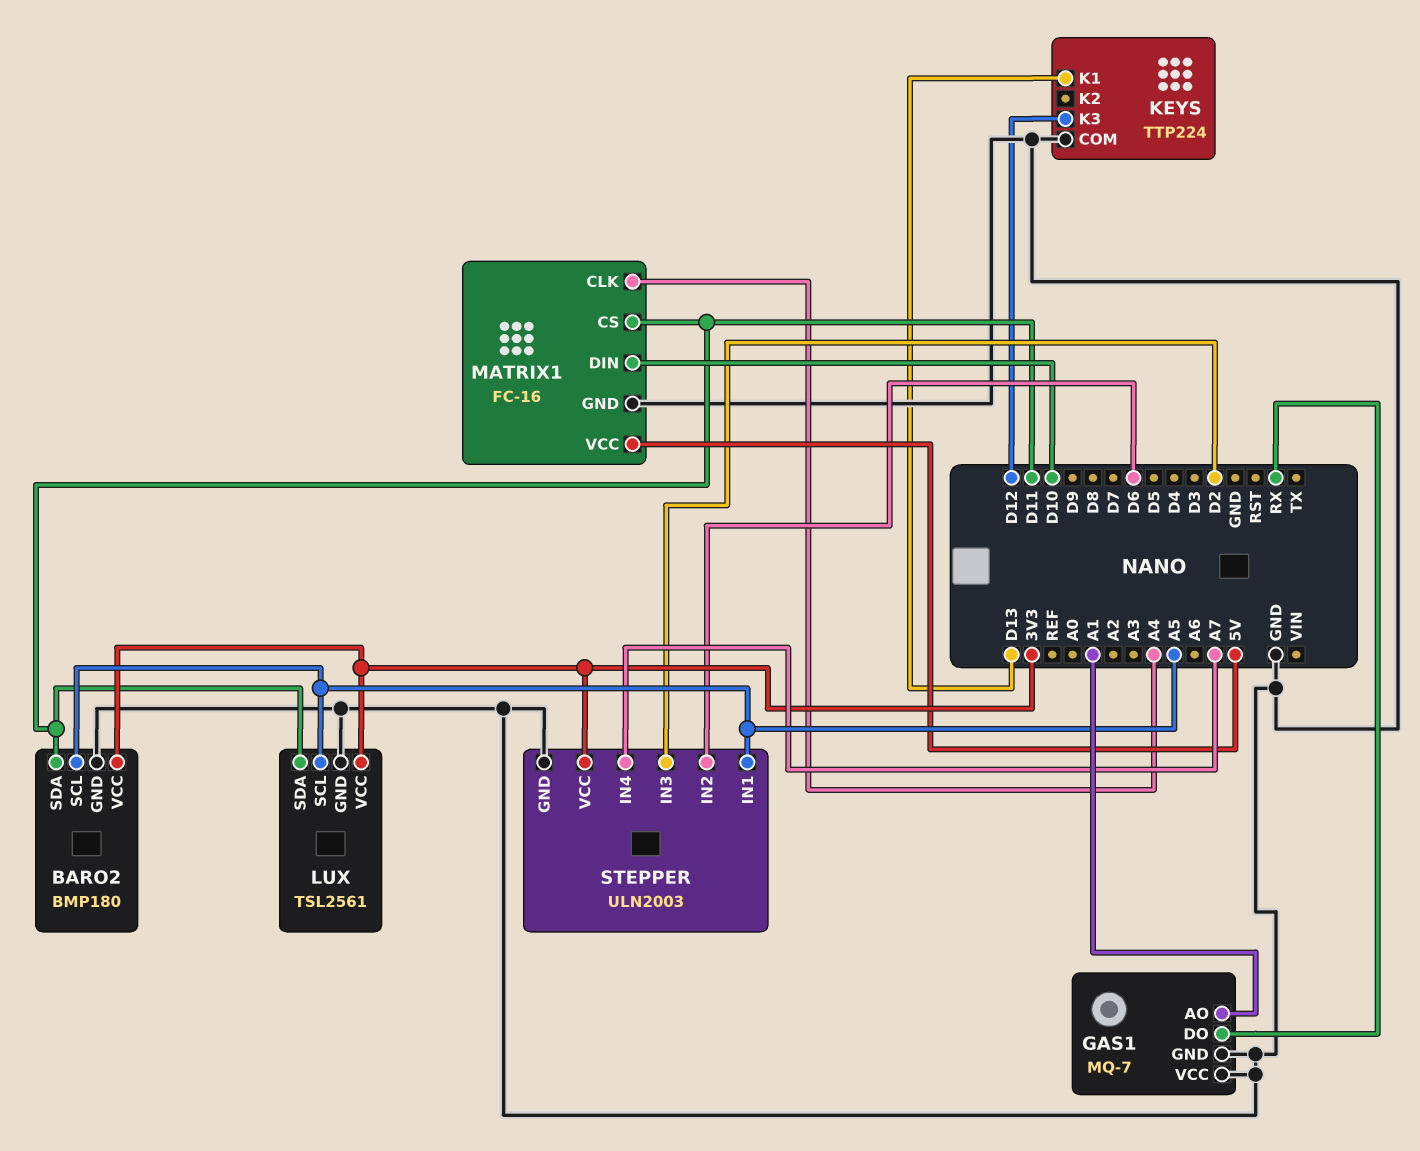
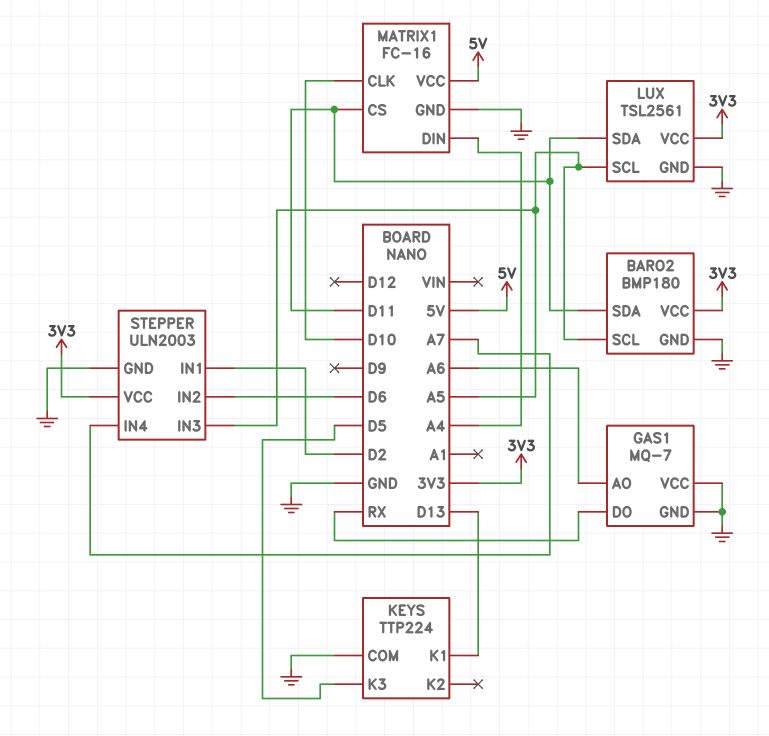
GAS1 pin AO: A1 -> A6
KEYS pin K3: D12 -> D5
MATRIX1 pin CLK: A4 -> D10
MATRIX1 pin DIN: D10 -> A4
STEPPER pin IN1: A5 -> D2
STEPPER pin IN3: D2 -> A5

